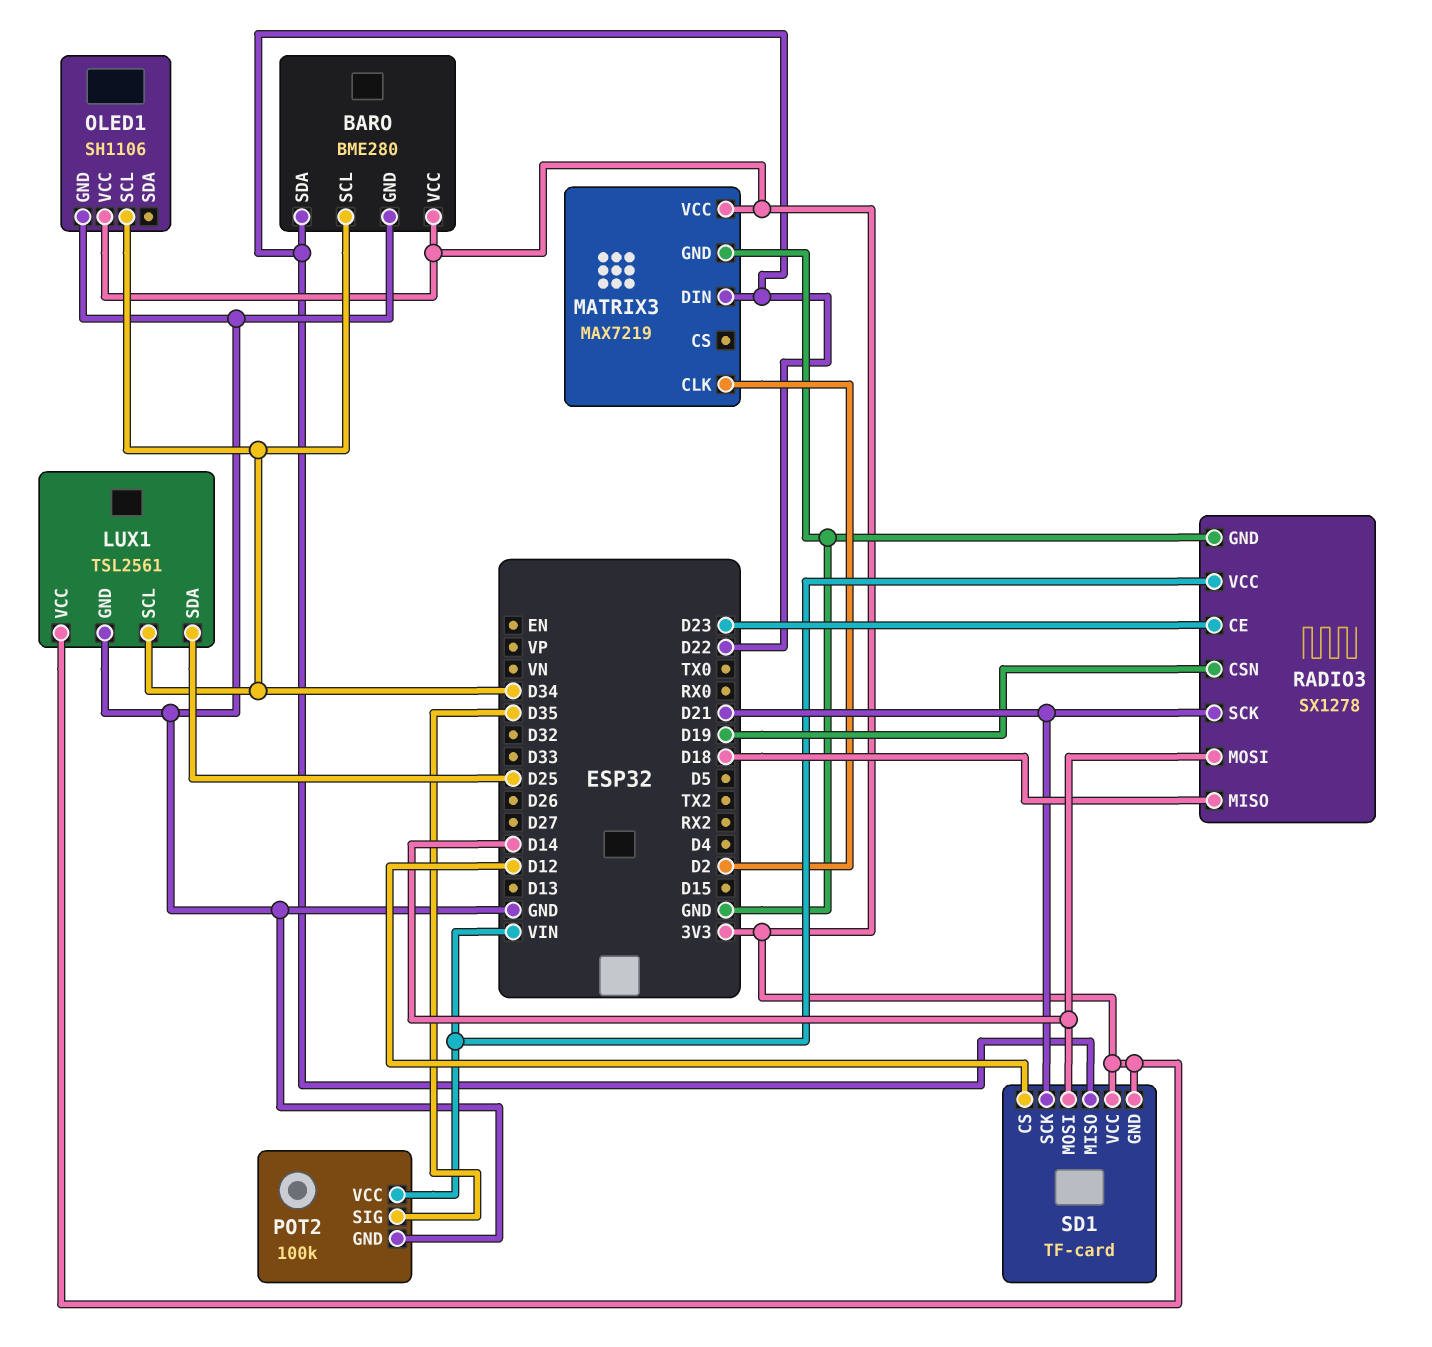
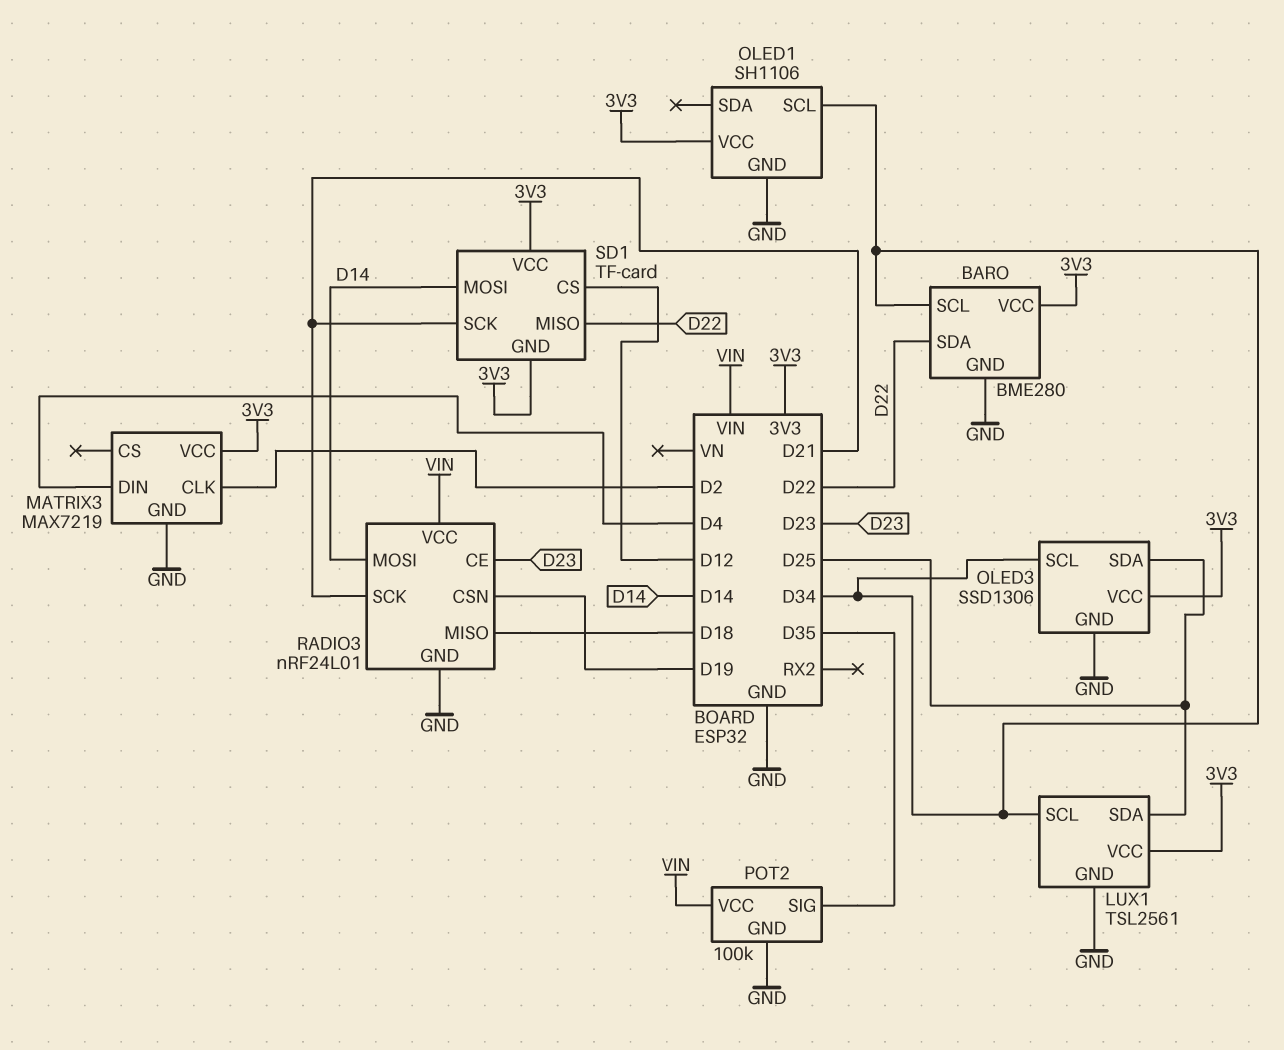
MATRIX3 pin DIN: D22 -> D4
OLED3: none -> SSD1306
OLED3 pin GND: none -> GND
OLED3 pin SCL: none -> D34
OLED3 pin SDA: none -> D25
OLED3 pin VCC: none -> 3V3
RADIO3: SX1278 -> nRF24L01

